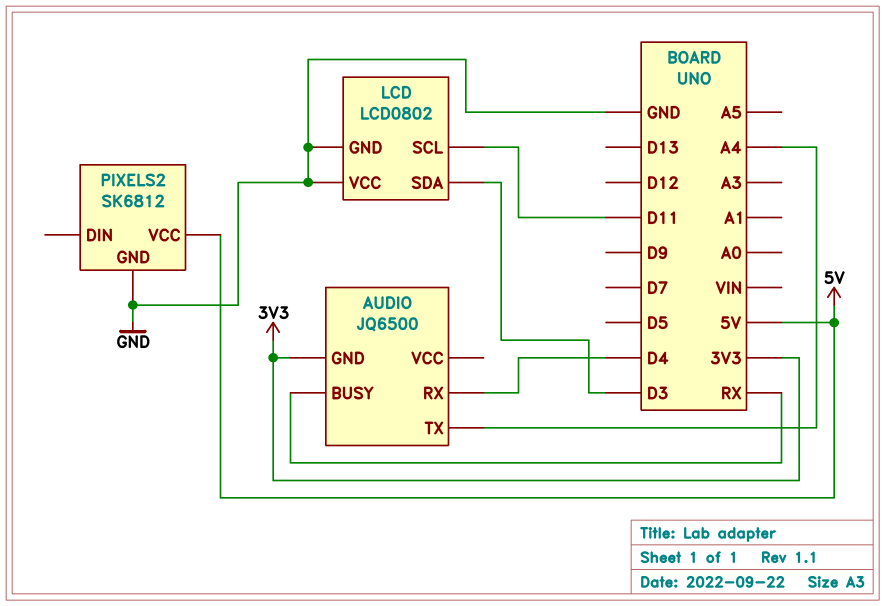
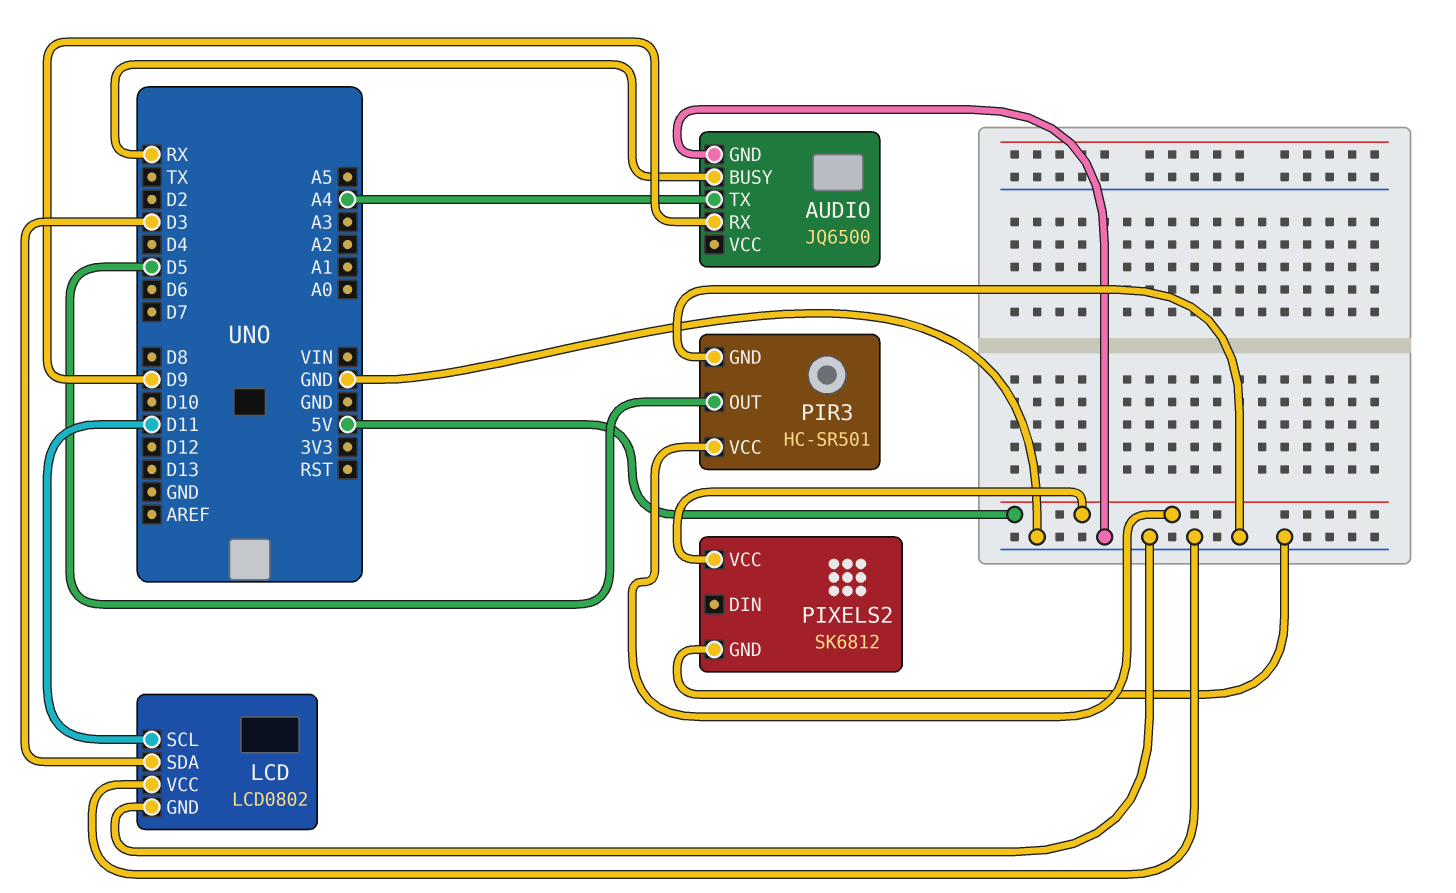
AUDIO pin GND: 3V3 -> GND
AUDIO pin RX: D4 -> D9
PIR3: none -> HC-SR501
PIR3 pin GND: none -> GND
PIR3 pin OUT: none -> D5
PIR3 pin VCC: none -> 5V

